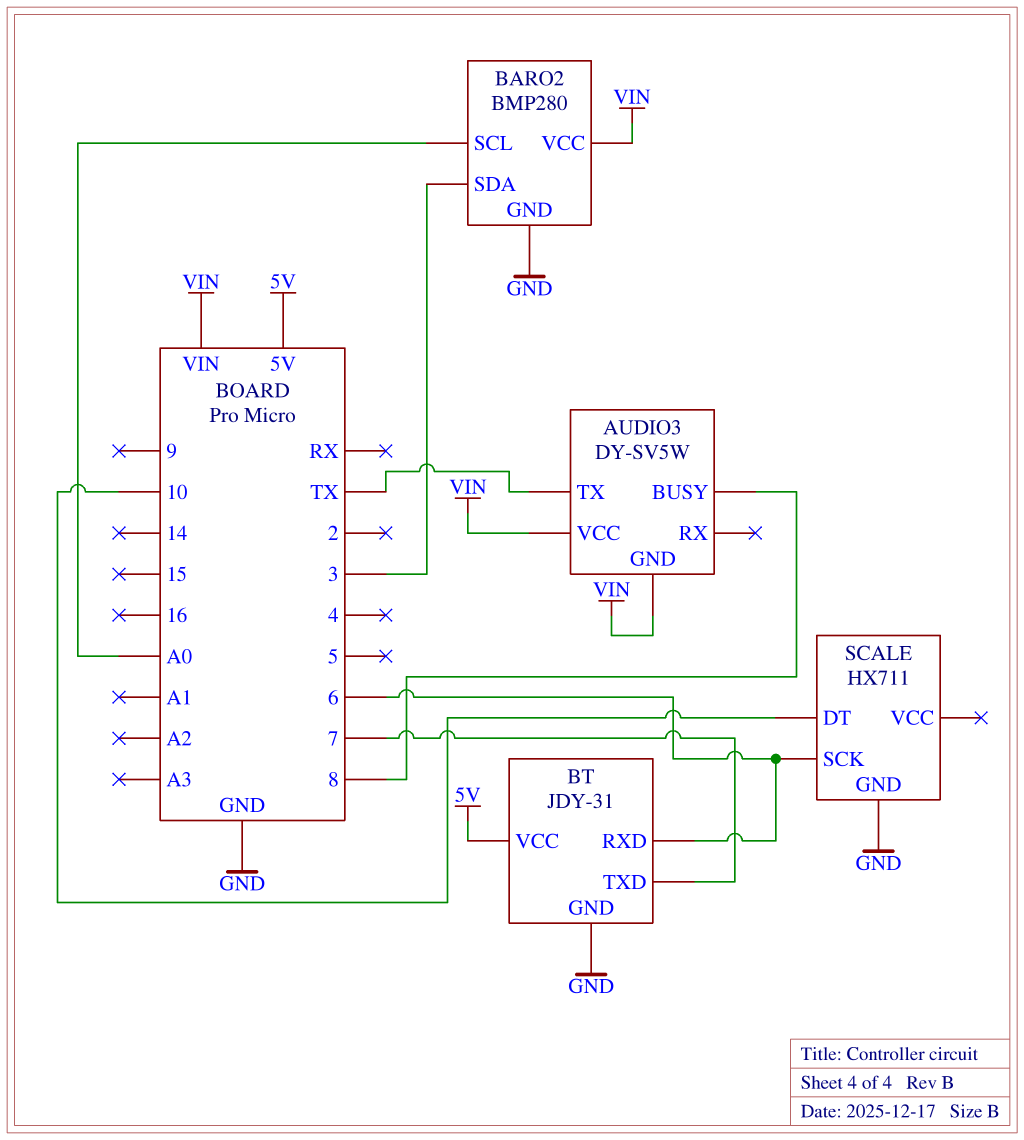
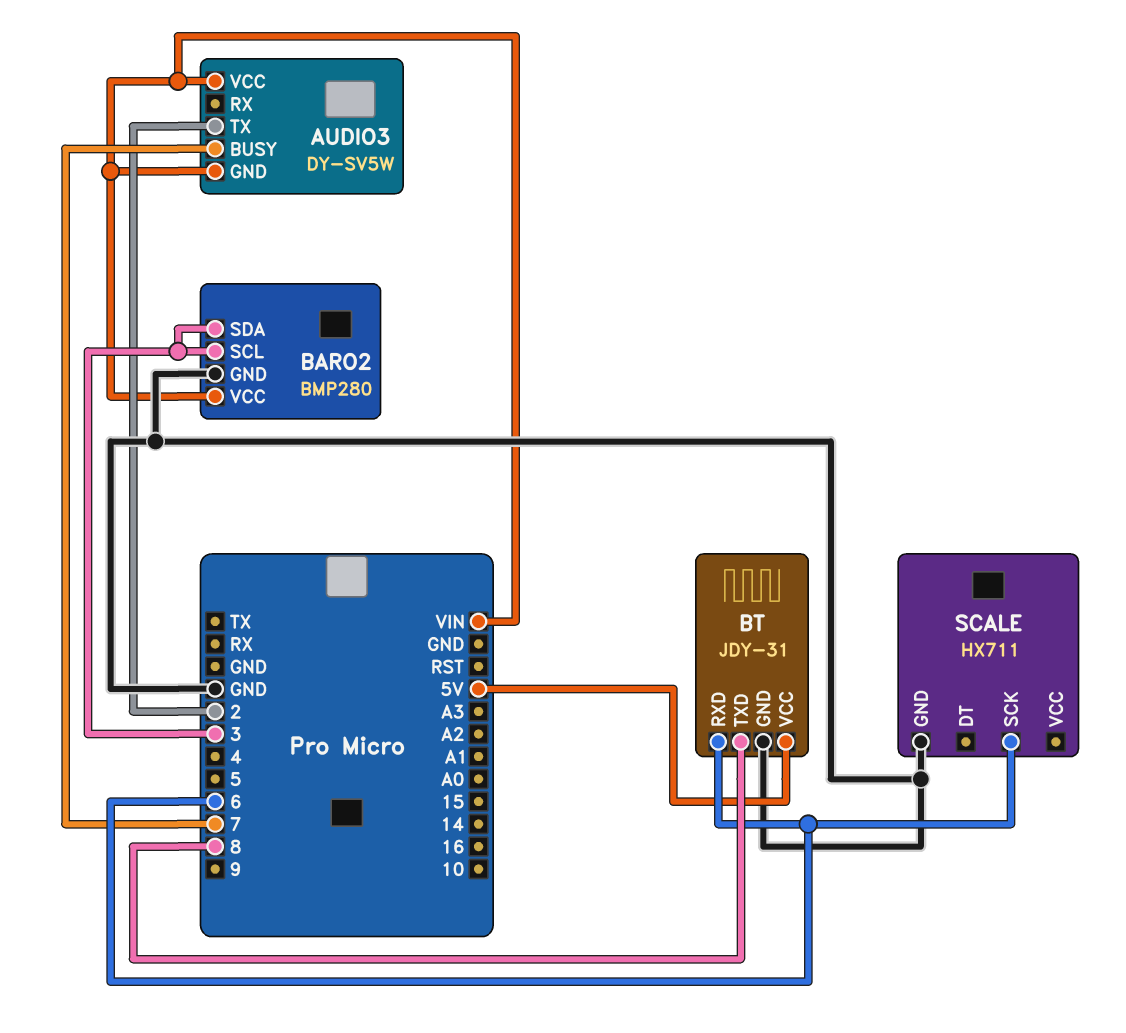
AUDIO3 pin BUSY: 8 -> 7
AUDIO3 pin TX: TX -> 2
BARO2 pin SCL: A0 -> 3
BT pin TXD: 7 -> 8
SCALE pin DT: 10 -> none

